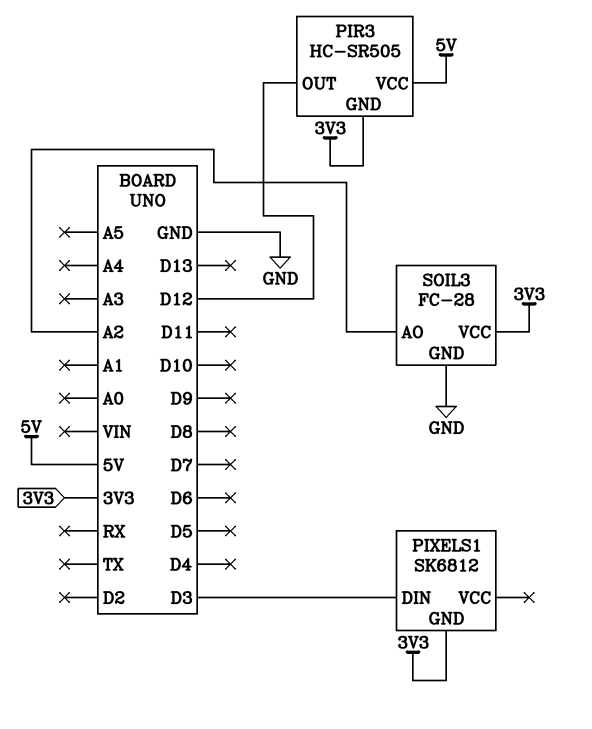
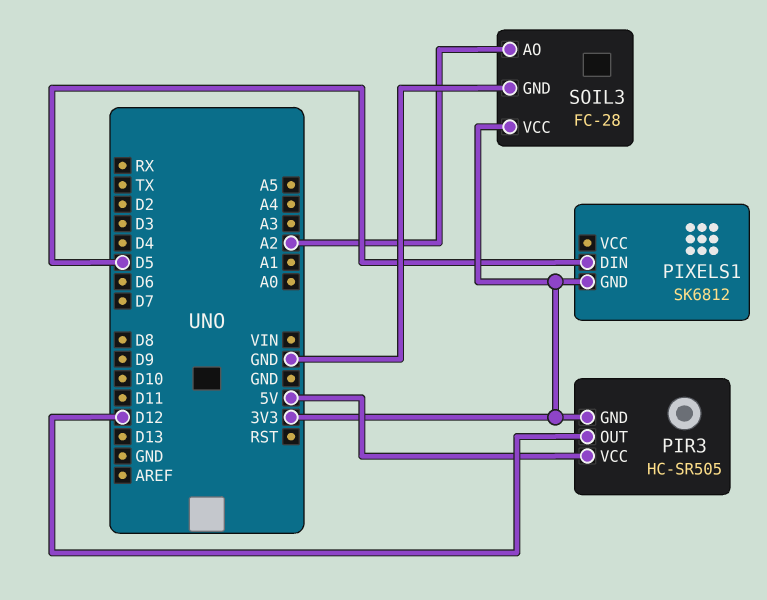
PIXELS1 pin DIN: D3 -> D5

